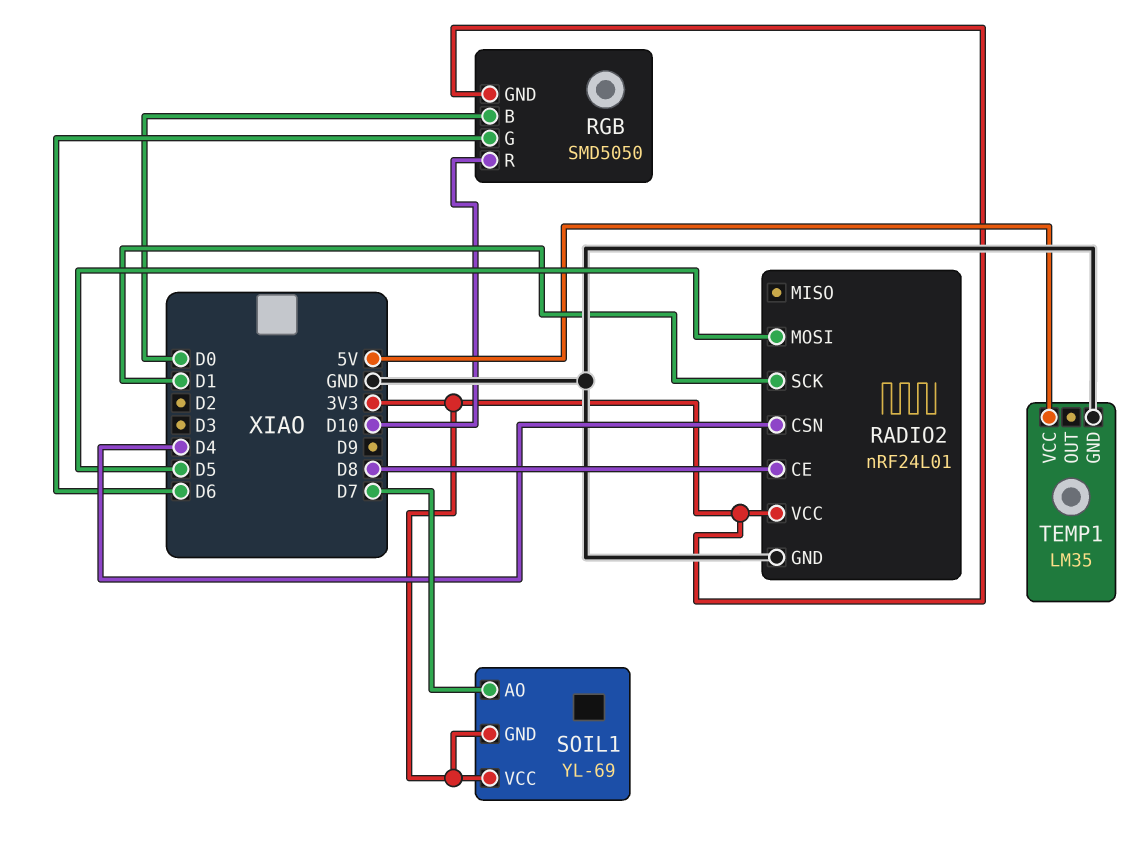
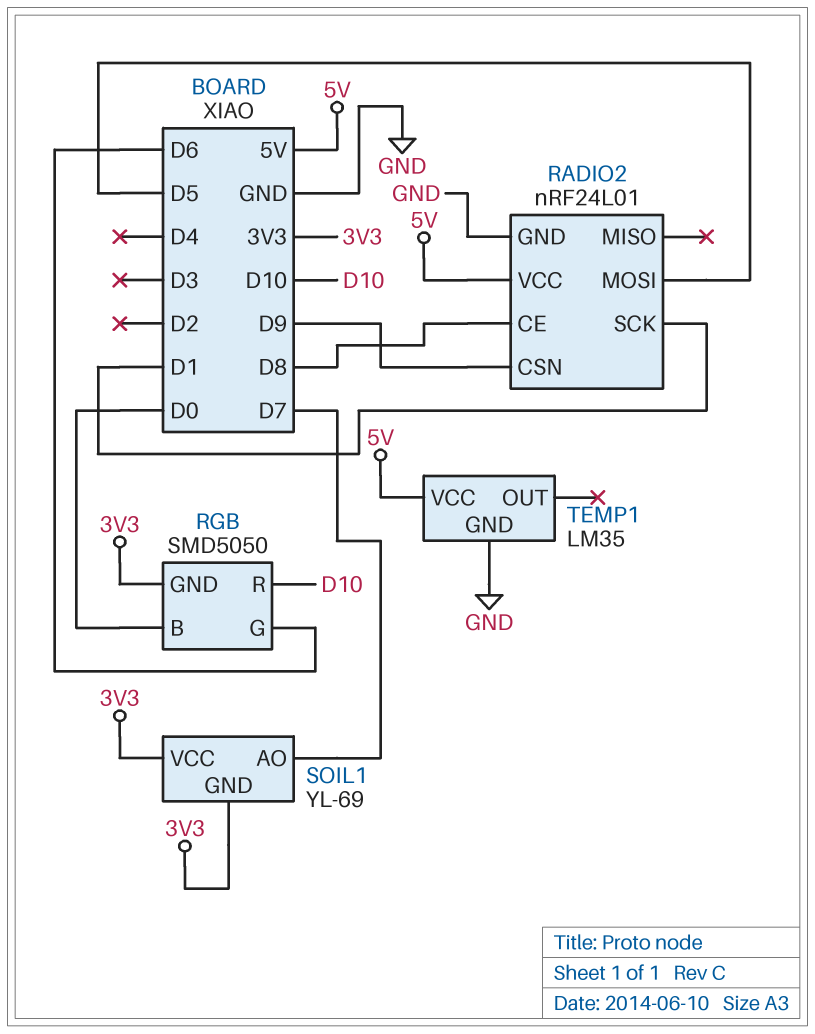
RADIO2 pin CSN: D4 -> D9
RADIO2 pin VCC: 3V3 -> 5V

